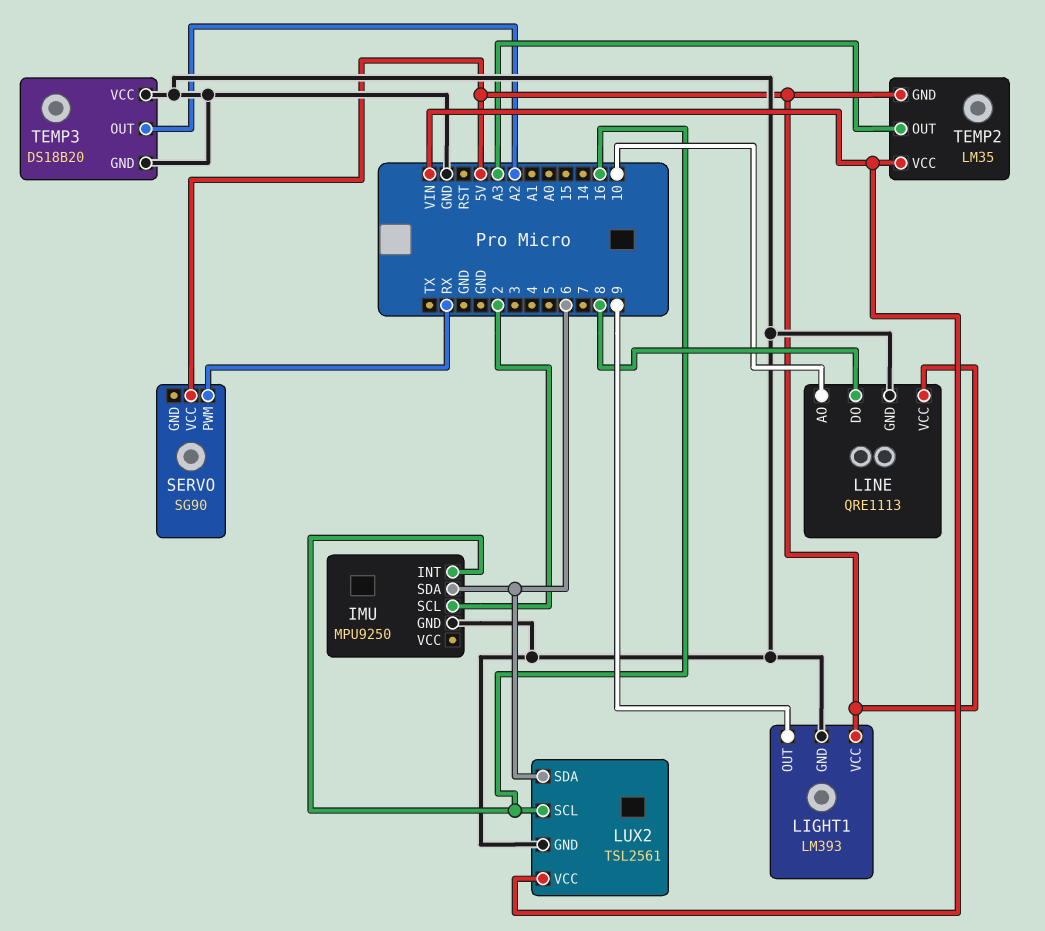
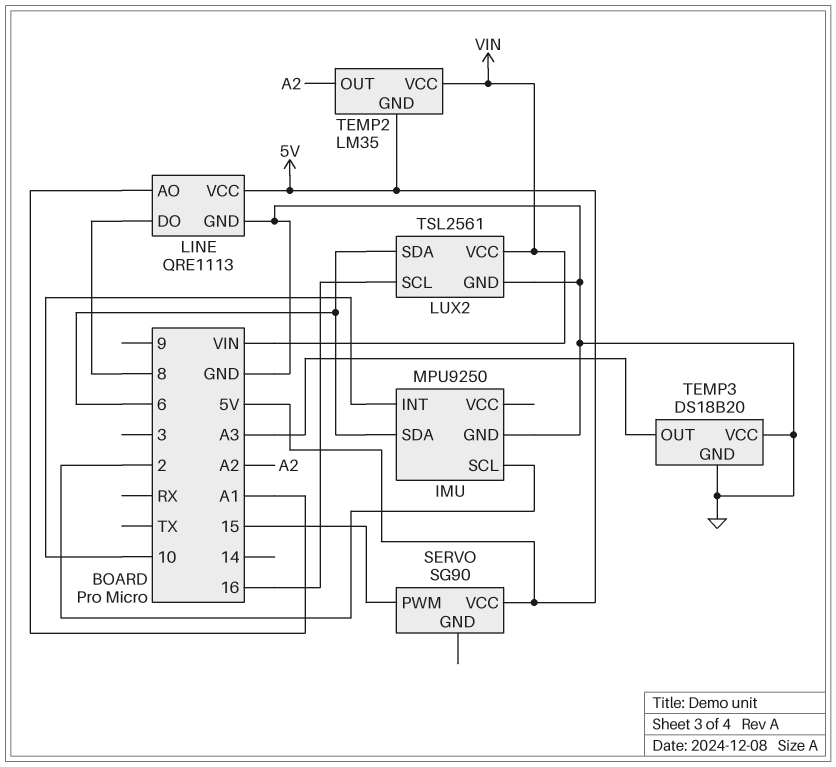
IMU pin INT: 16 -> 10
LIGHT1: LM393 -> none
LIGHT1 pin GND: GND -> none
LIGHT1 pin OUT: 9 -> none
LIGHT1 pin VCC: 5V -> none
LINE pin AO: 10 -> A1
SERVO pin PWM: RX -> 15
TEMP2 pin OUT: A3 -> A2
TEMP3 pin OUT: A2 -> A3

